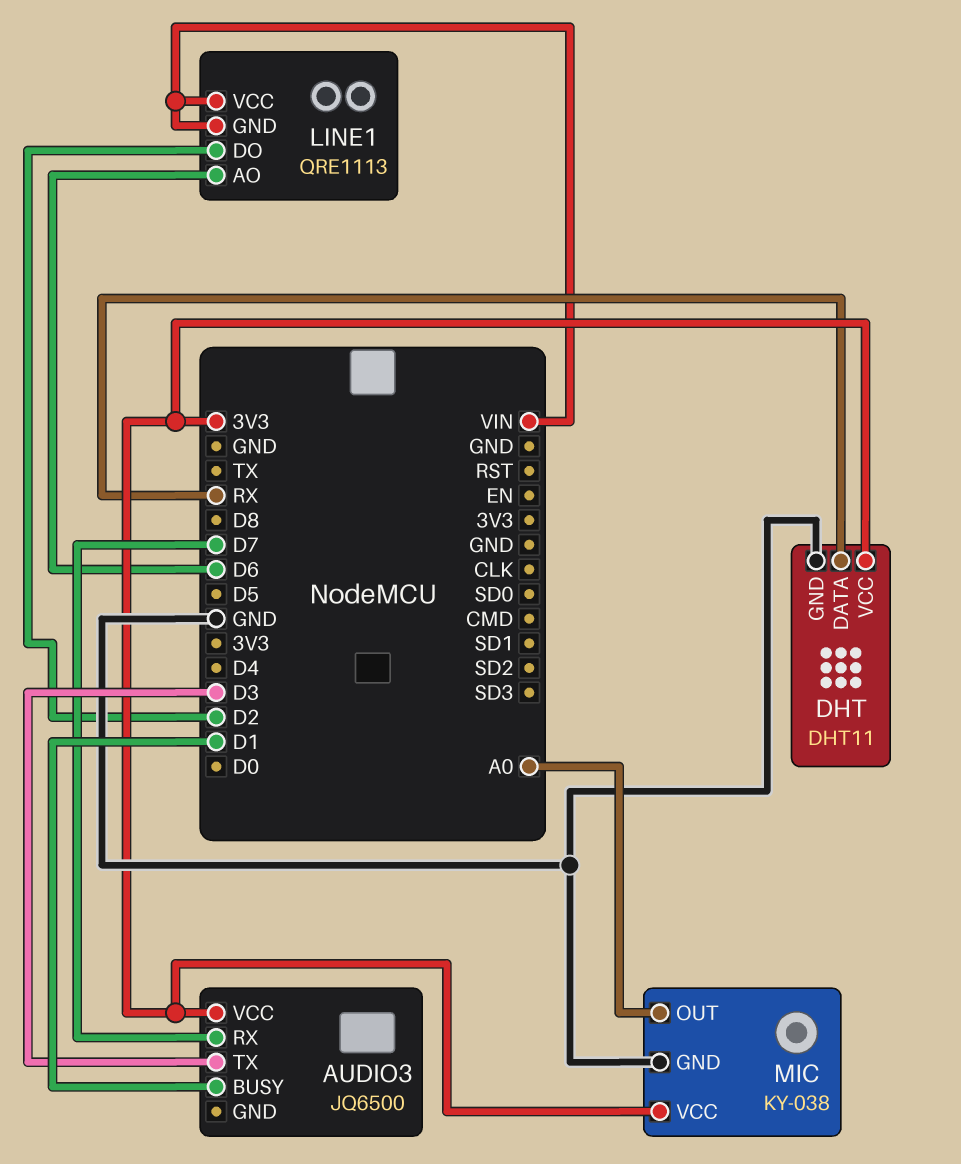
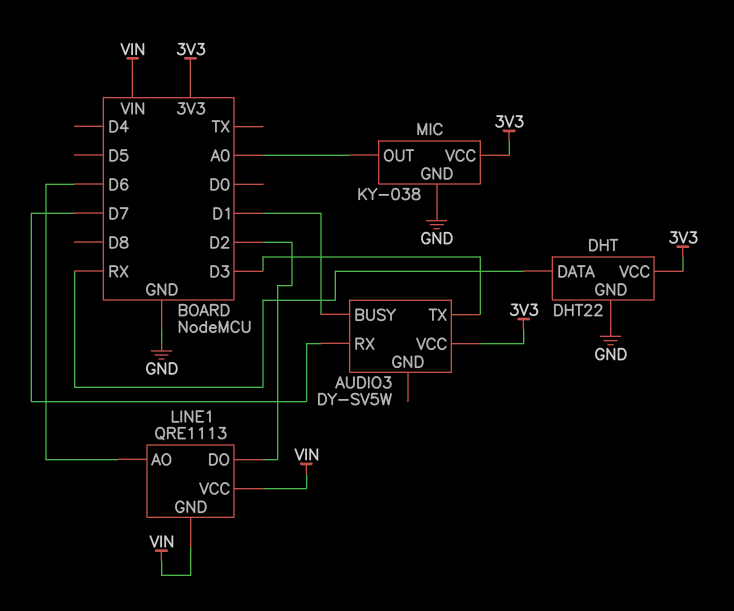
AUDIO3: JQ6500 -> DY-SV5W
DHT: DHT11 -> DHT22

